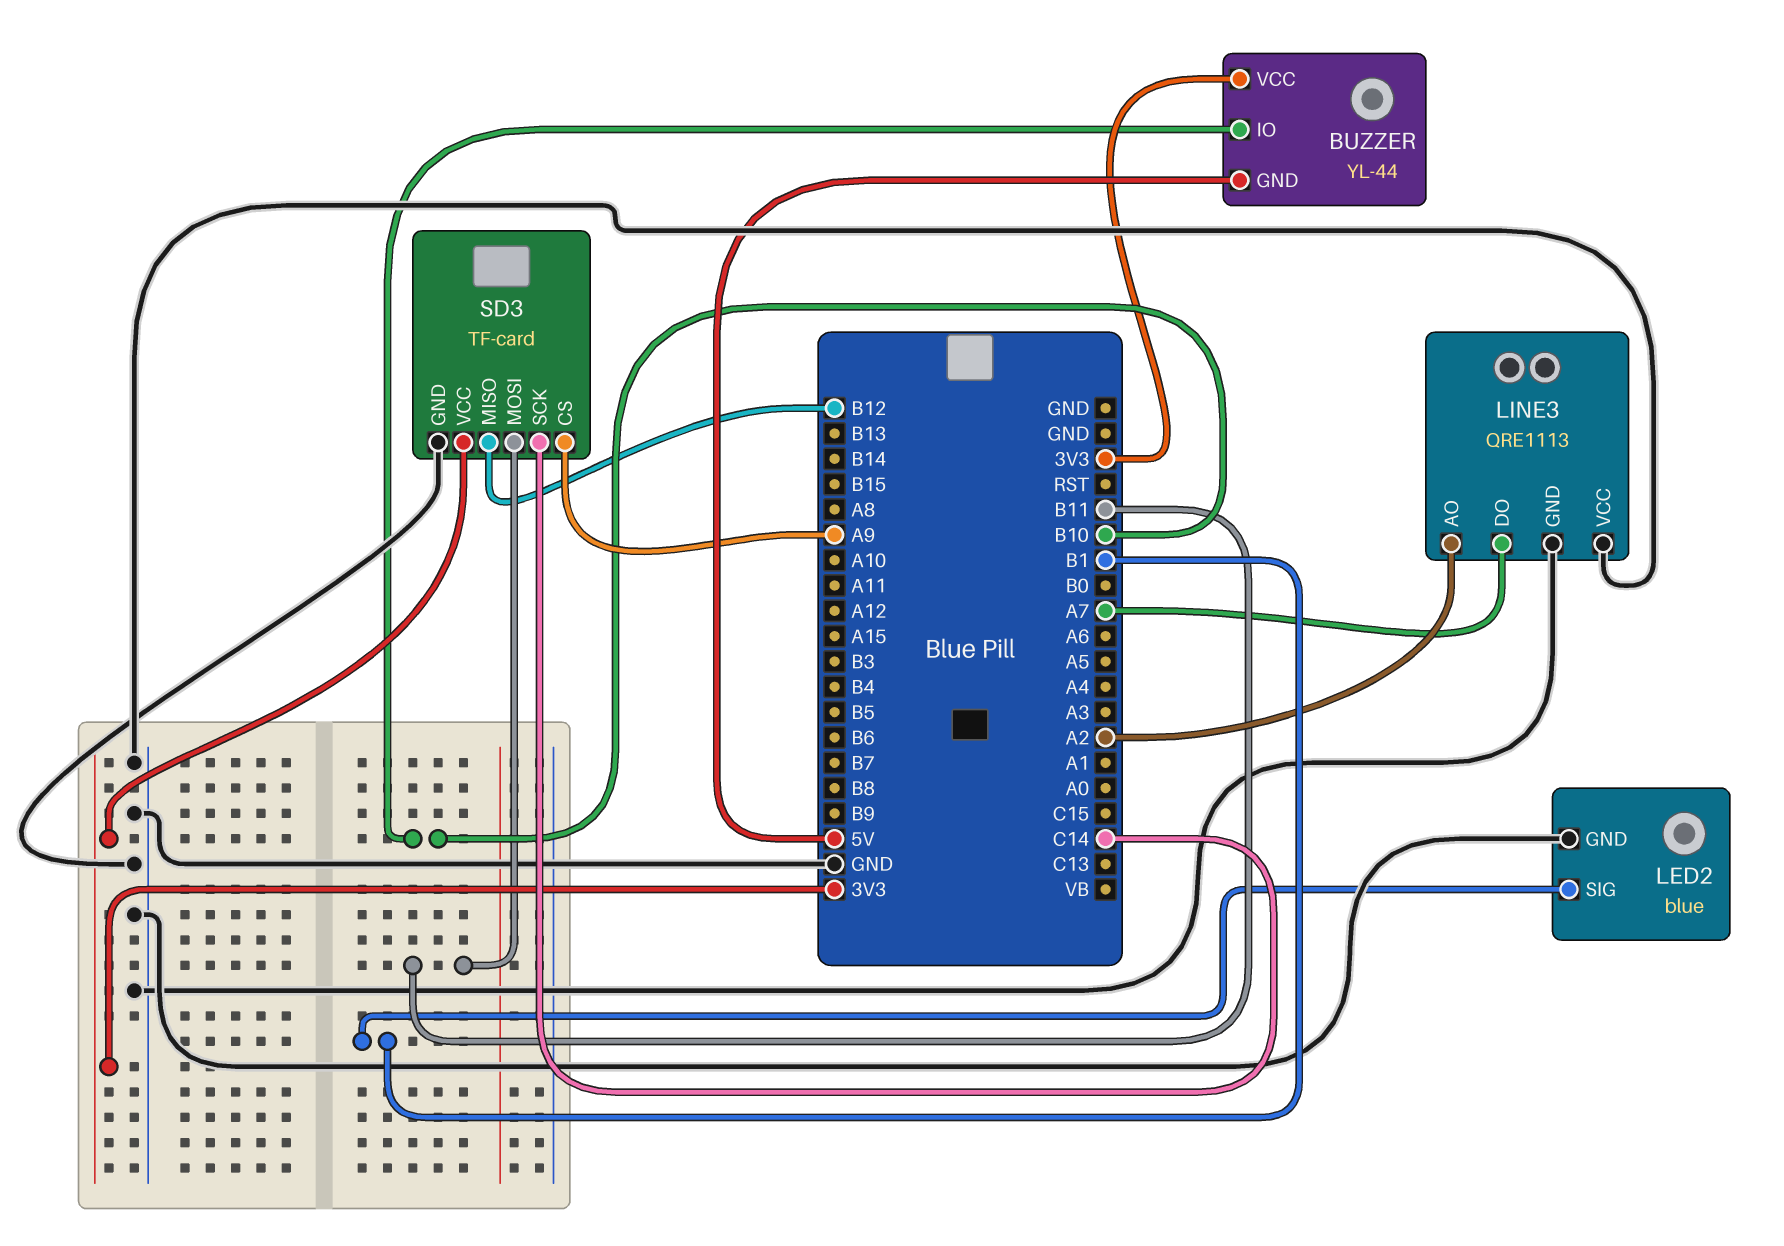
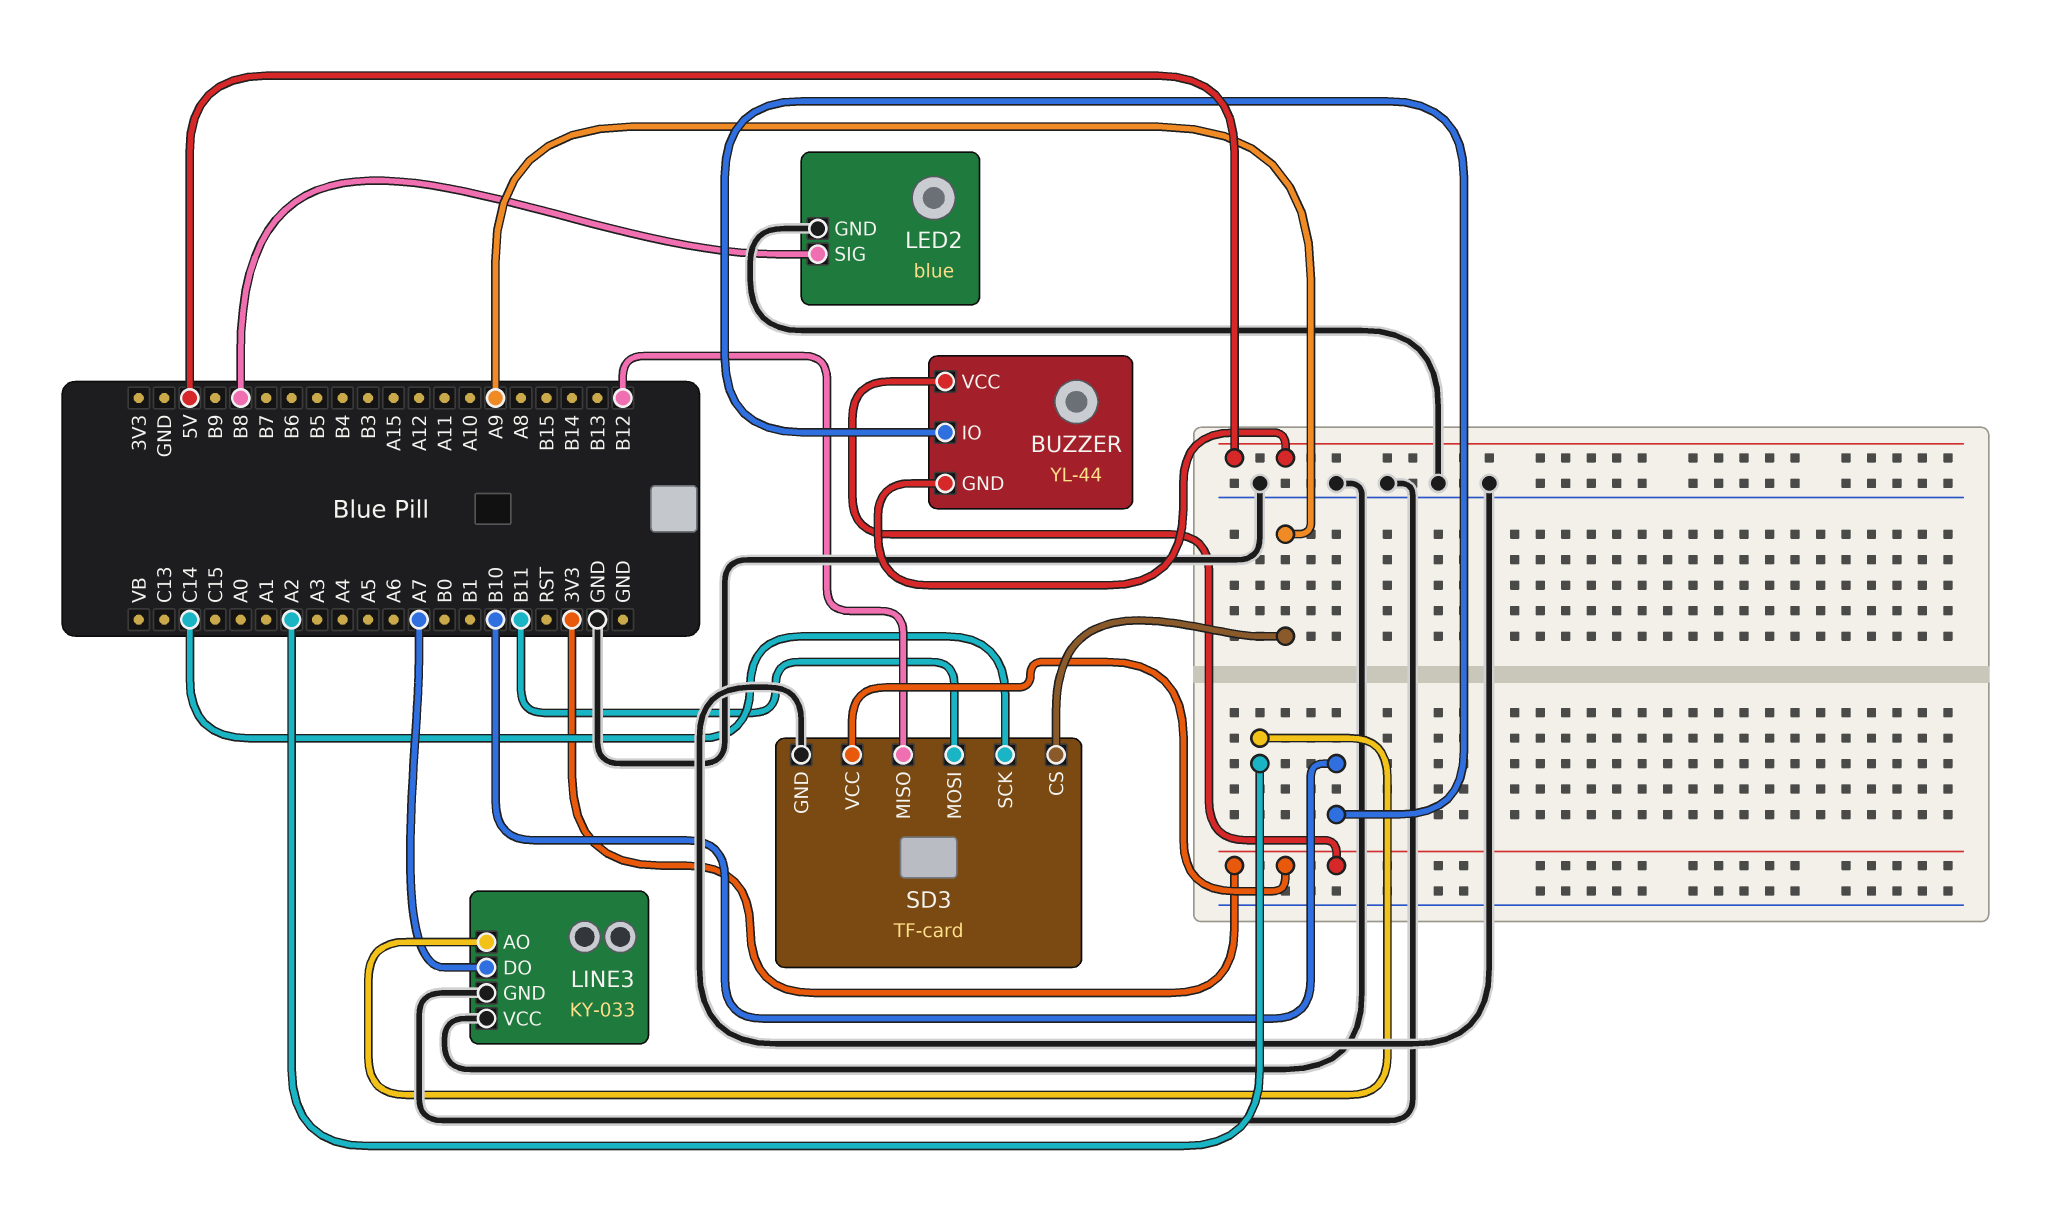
LED2 pin SIG: B1 -> B8
LINE3: QRE1113 -> KY-033

